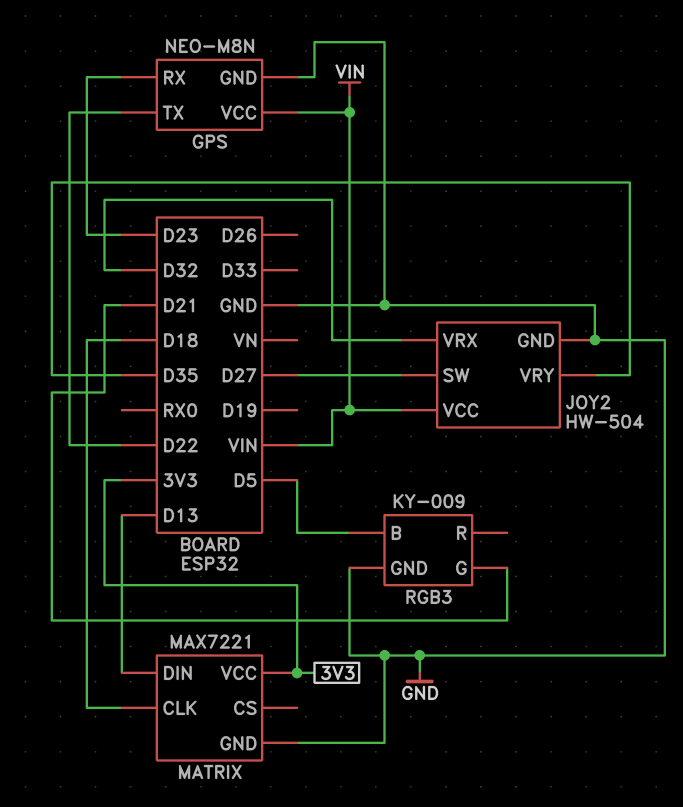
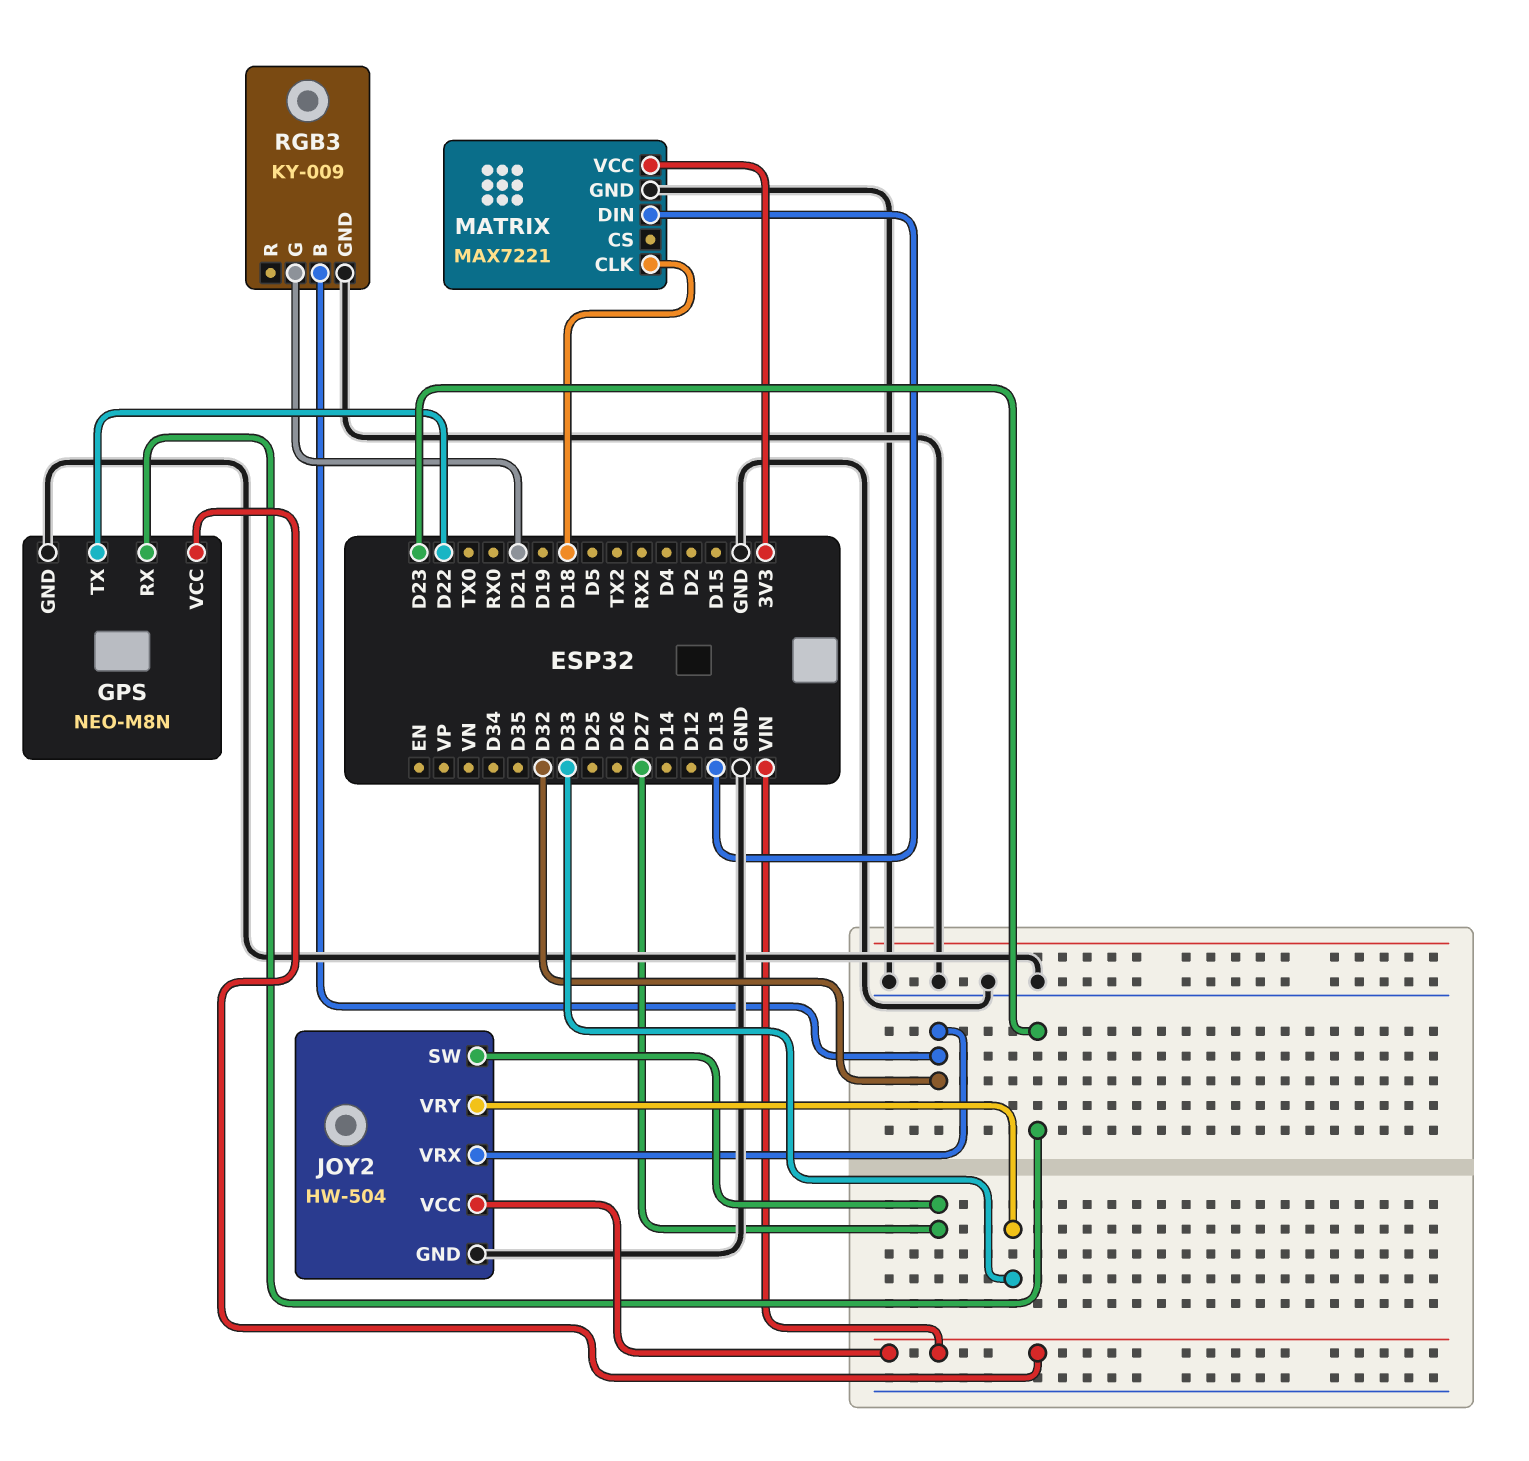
JOY2 pin VRY: D35 -> D33
RGB3 pin B: D5 -> D32

